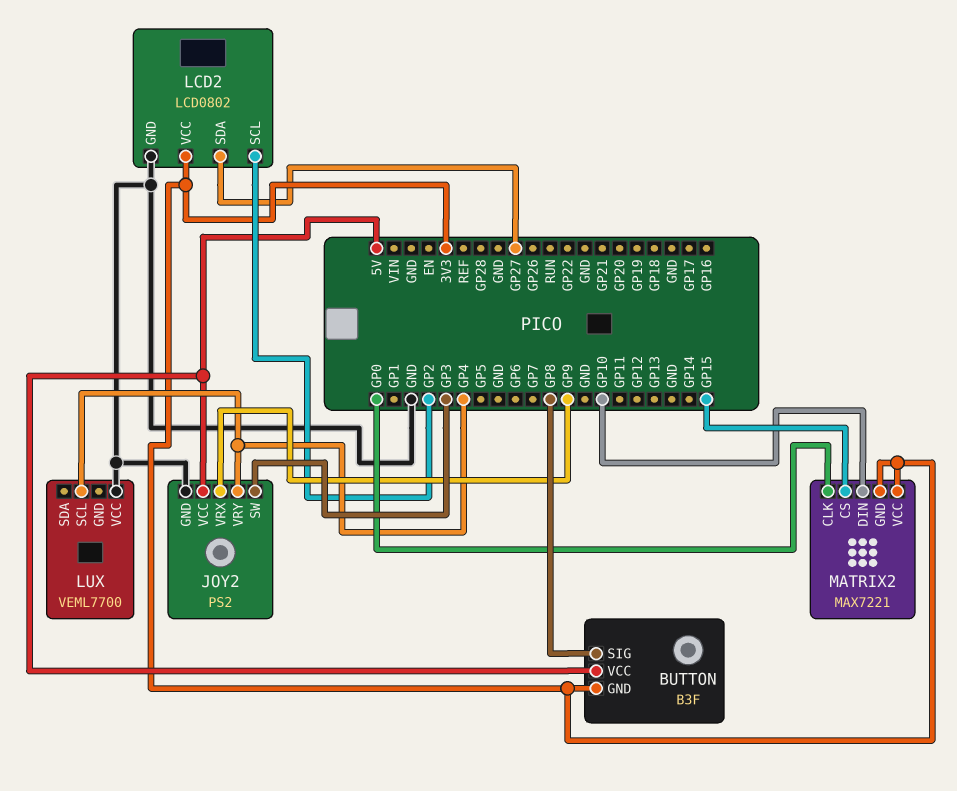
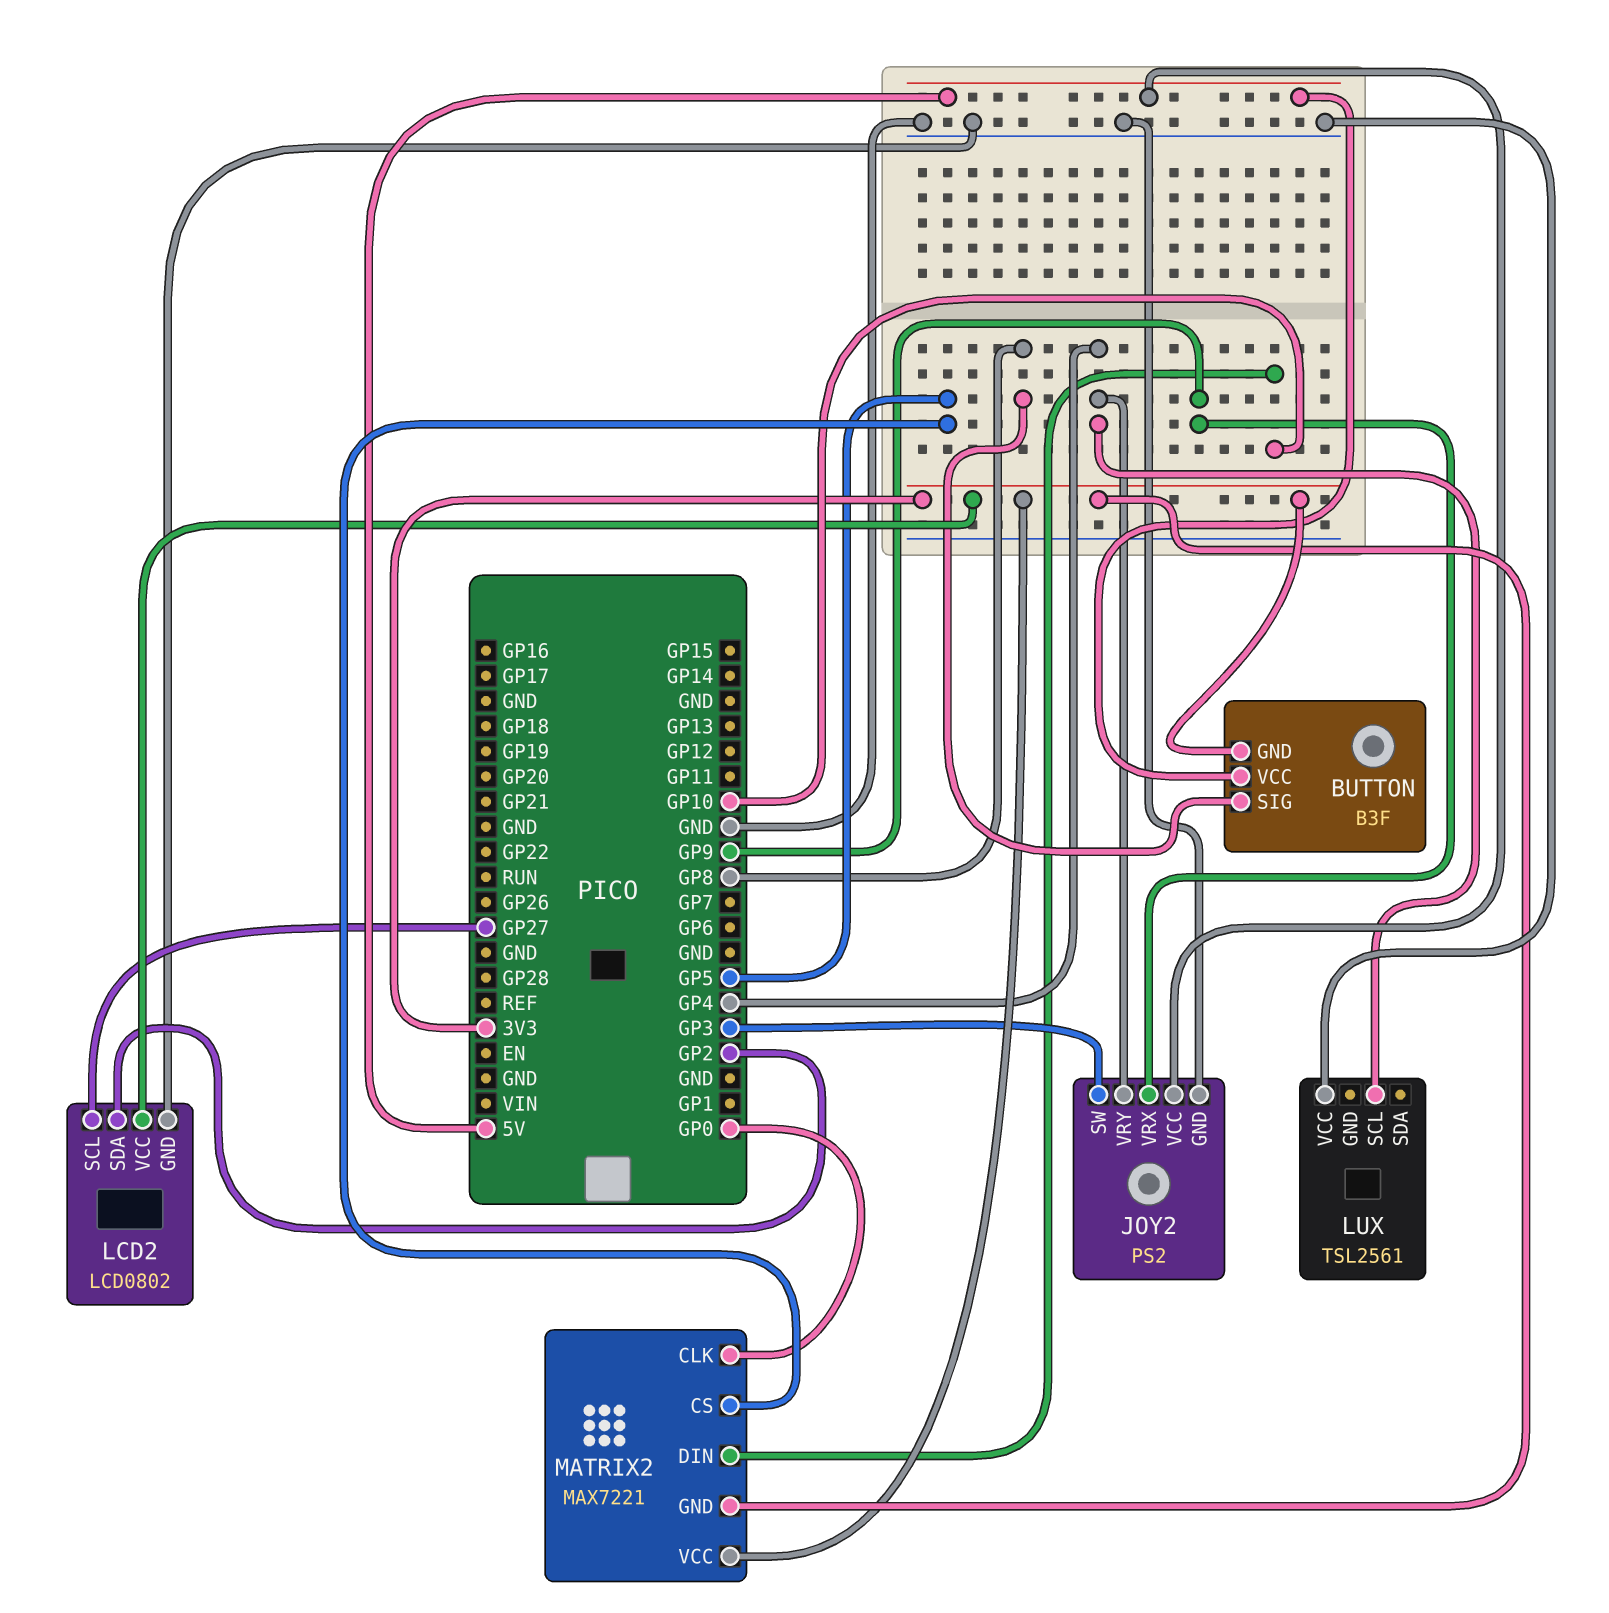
LCD2 pin SCL: GP2 -> GP27
LCD2 pin SDA: GP27 -> GP2
LUX: VEML7700 -> TSL2561
MATRIX2 pin CS: GP15 -> GP5

